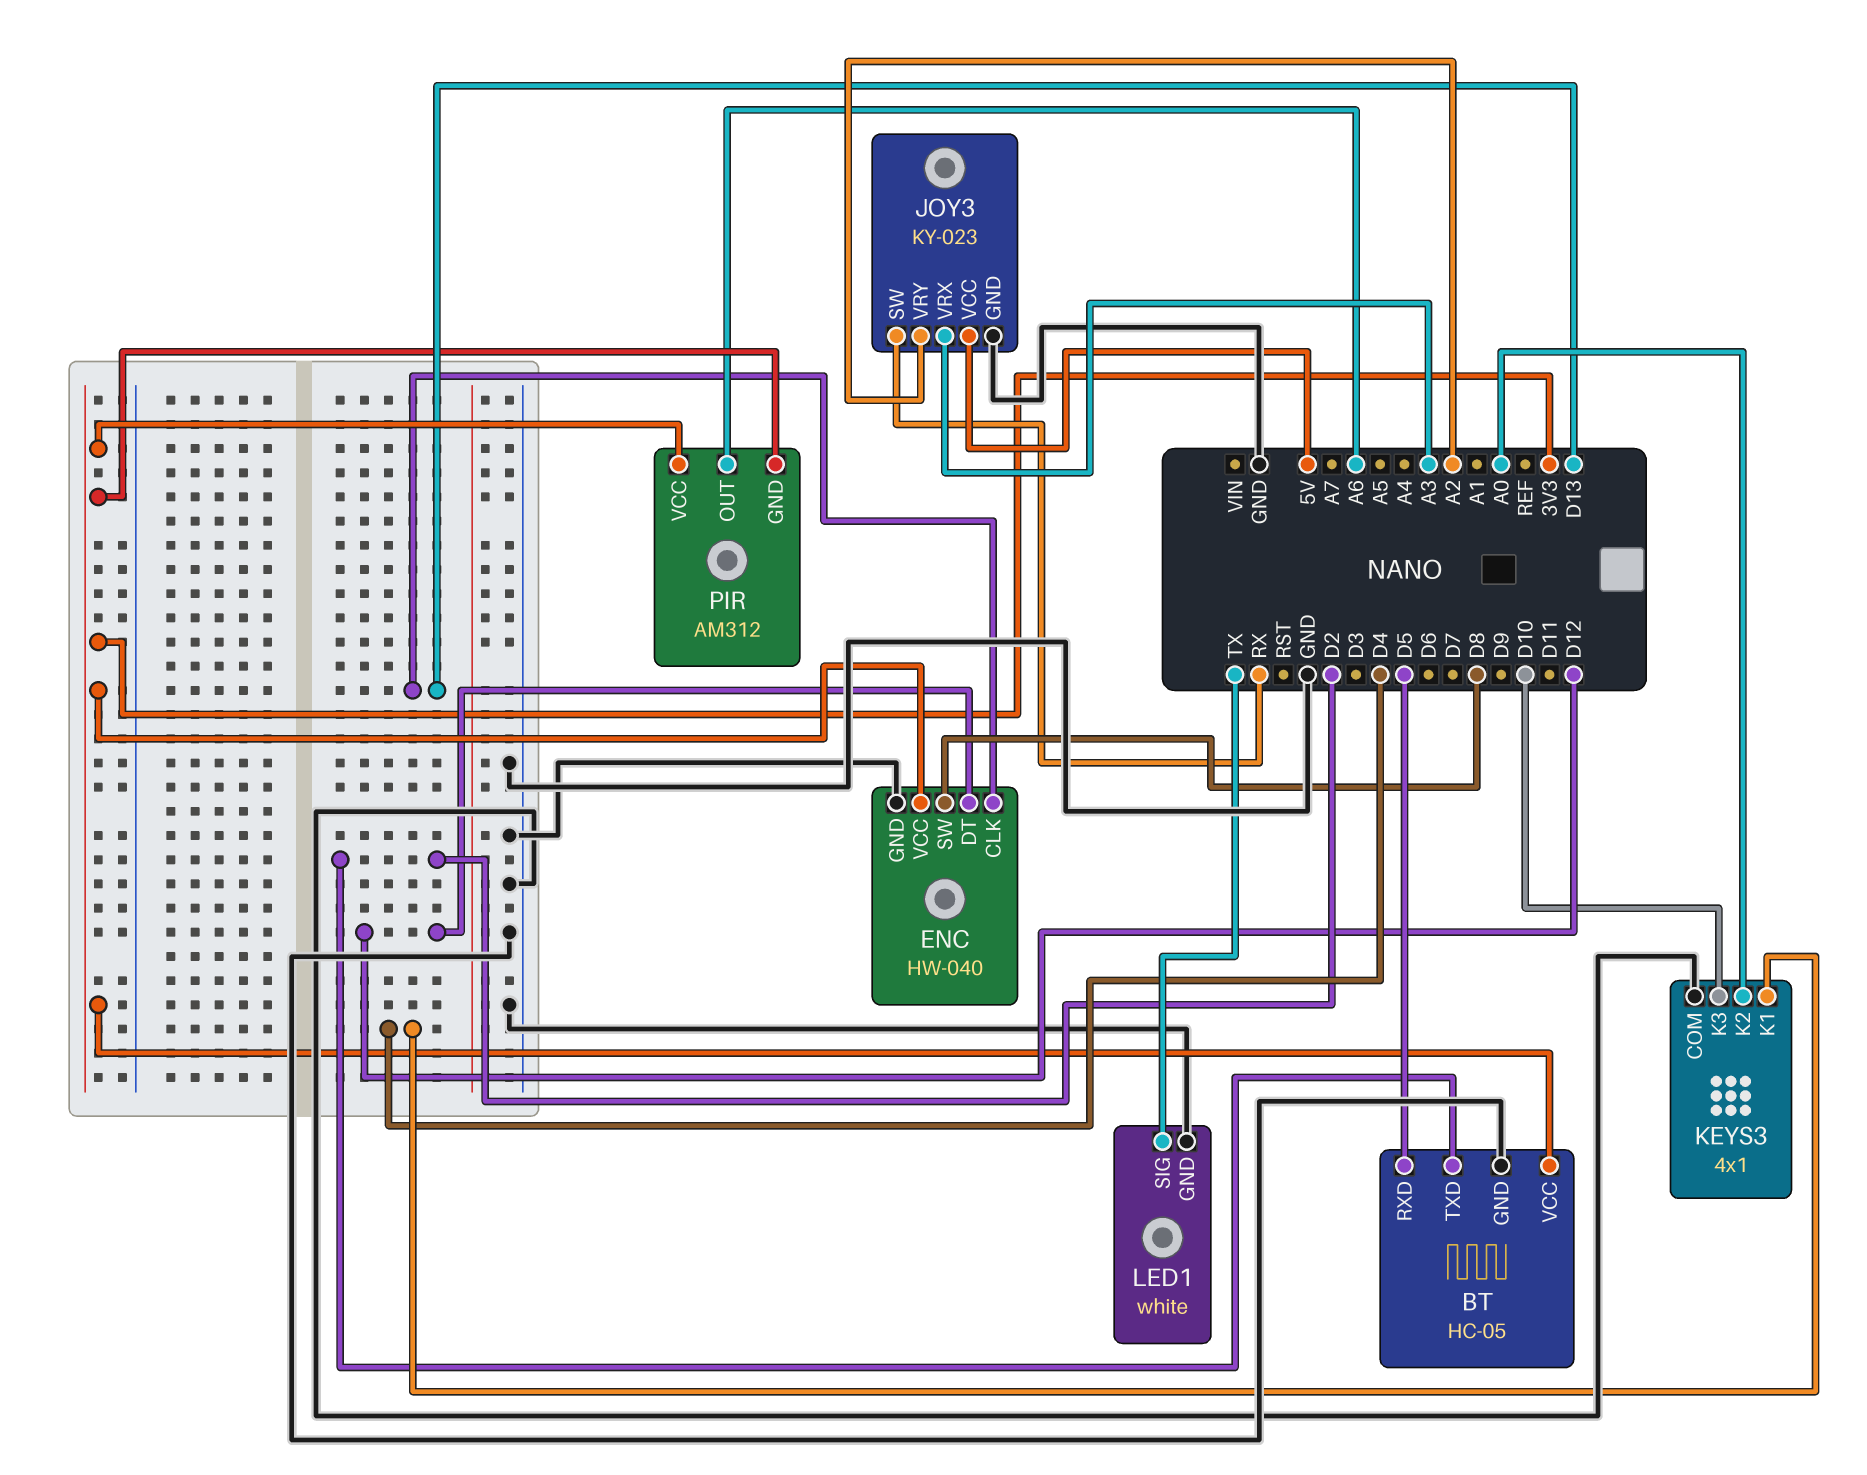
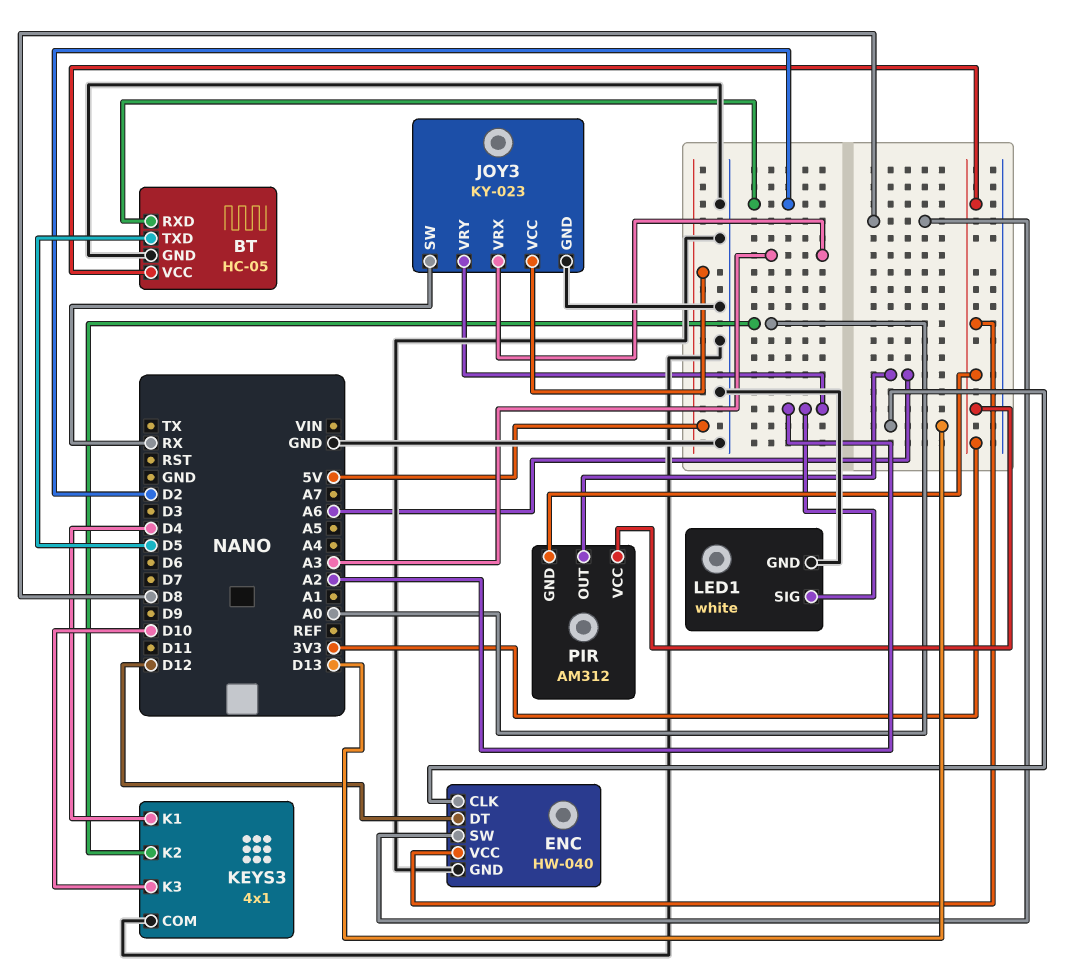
BT pin RXD: D5 -> D2
BT pin TXD: D2 -> D5
LED1 pin SIG: TX -> A2

